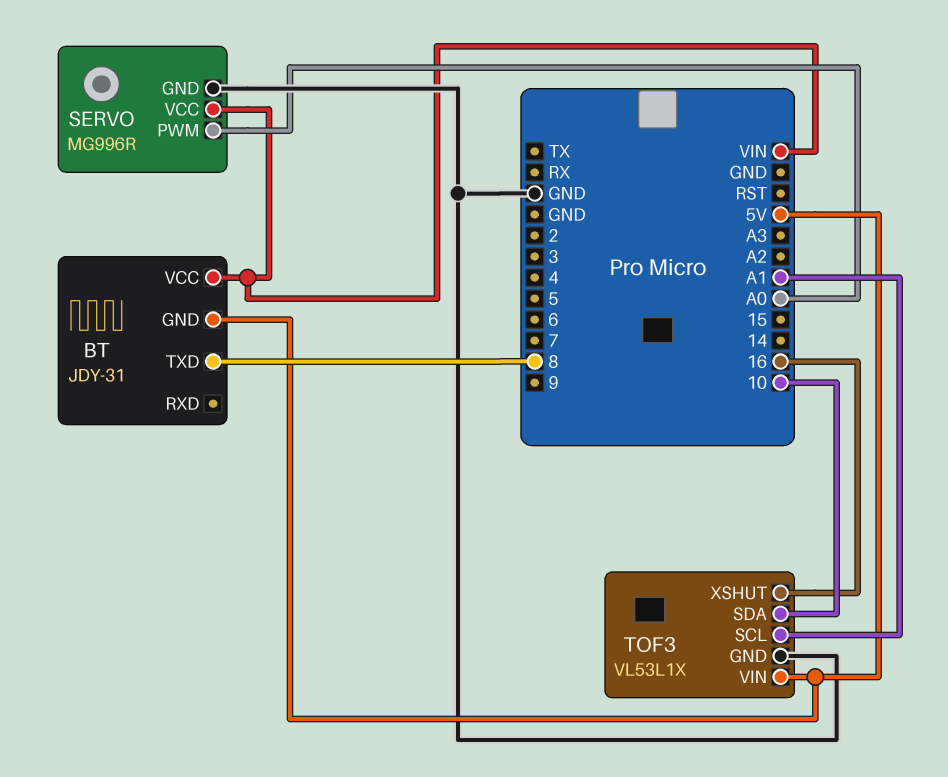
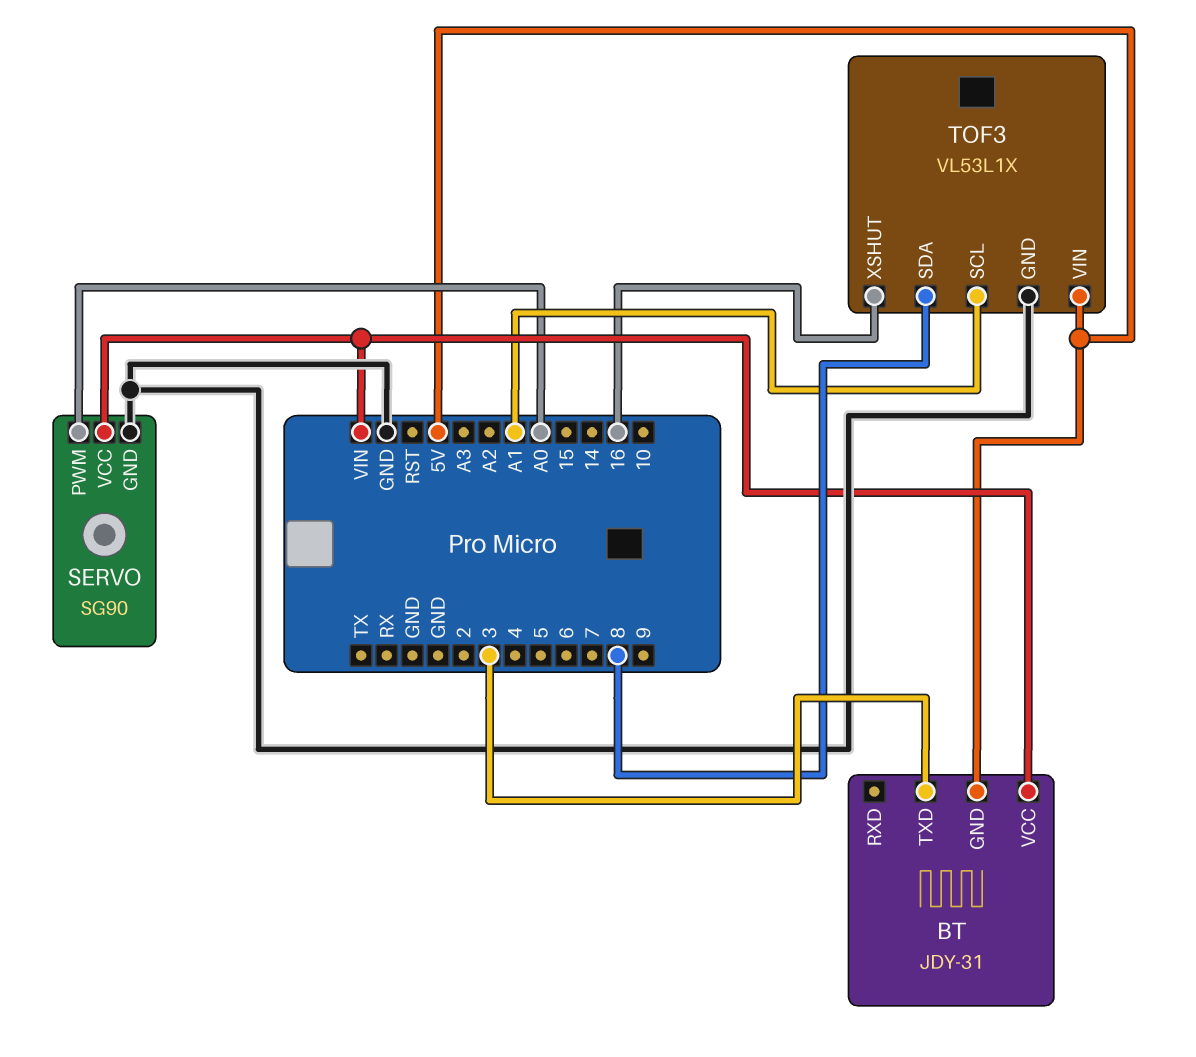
BT pin TXD: 8 -> 3
SERVO: MG996R -> SG90
TOF3 pin SDA: 10 -> 8

